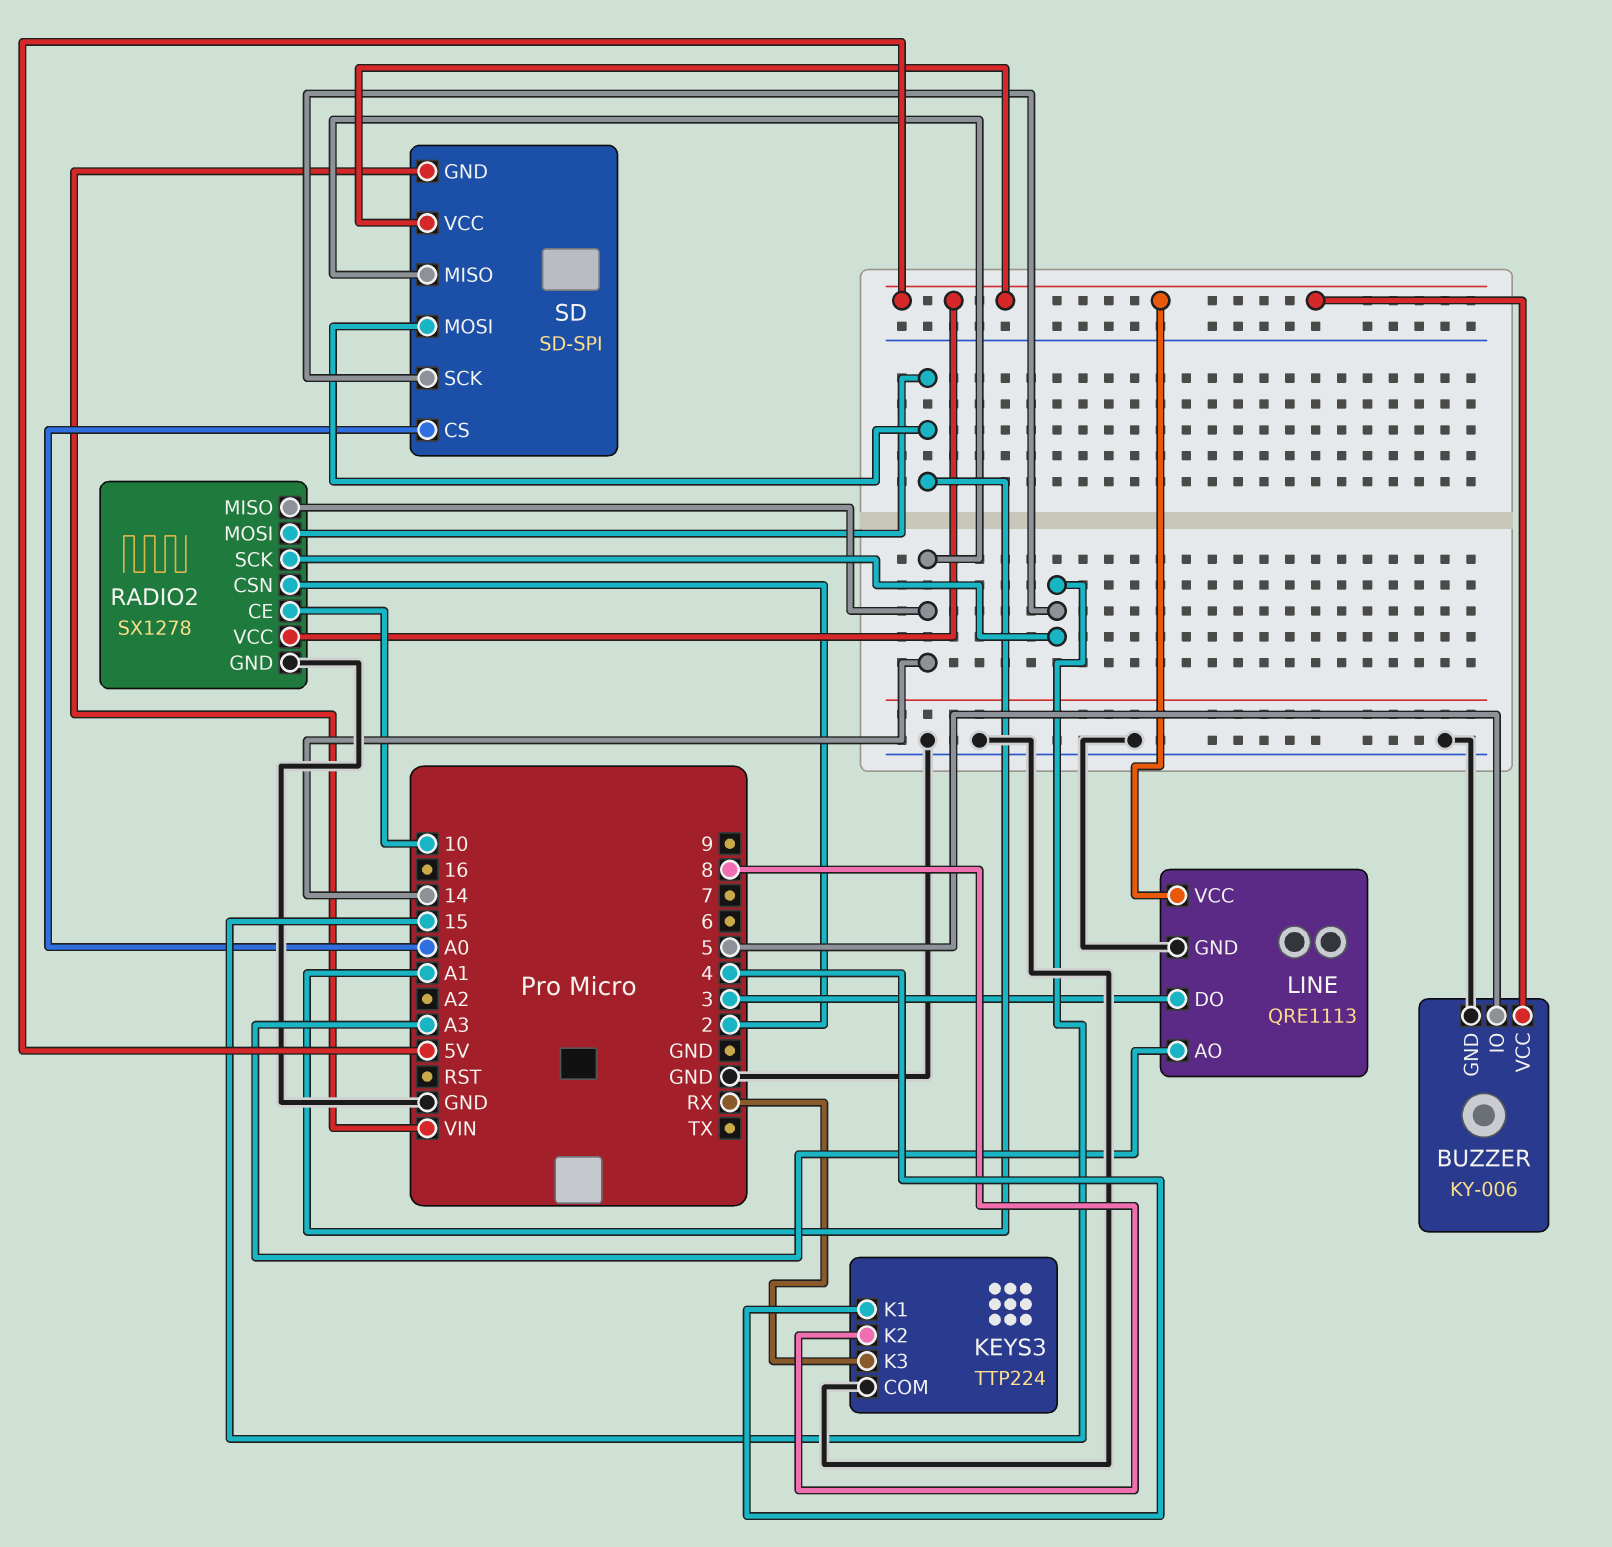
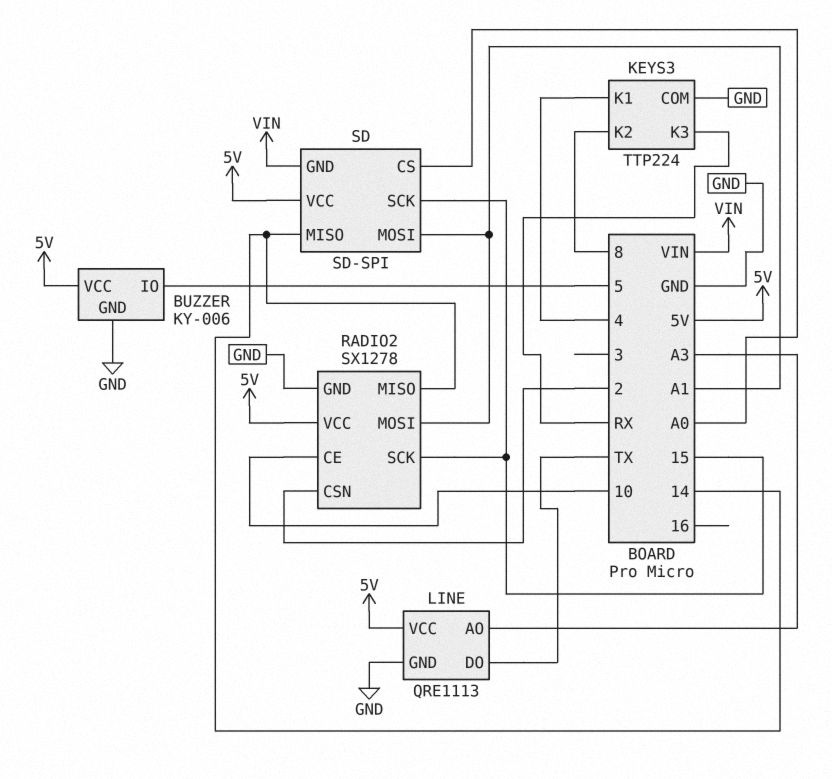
LINE pin DO: 3 -> TX

